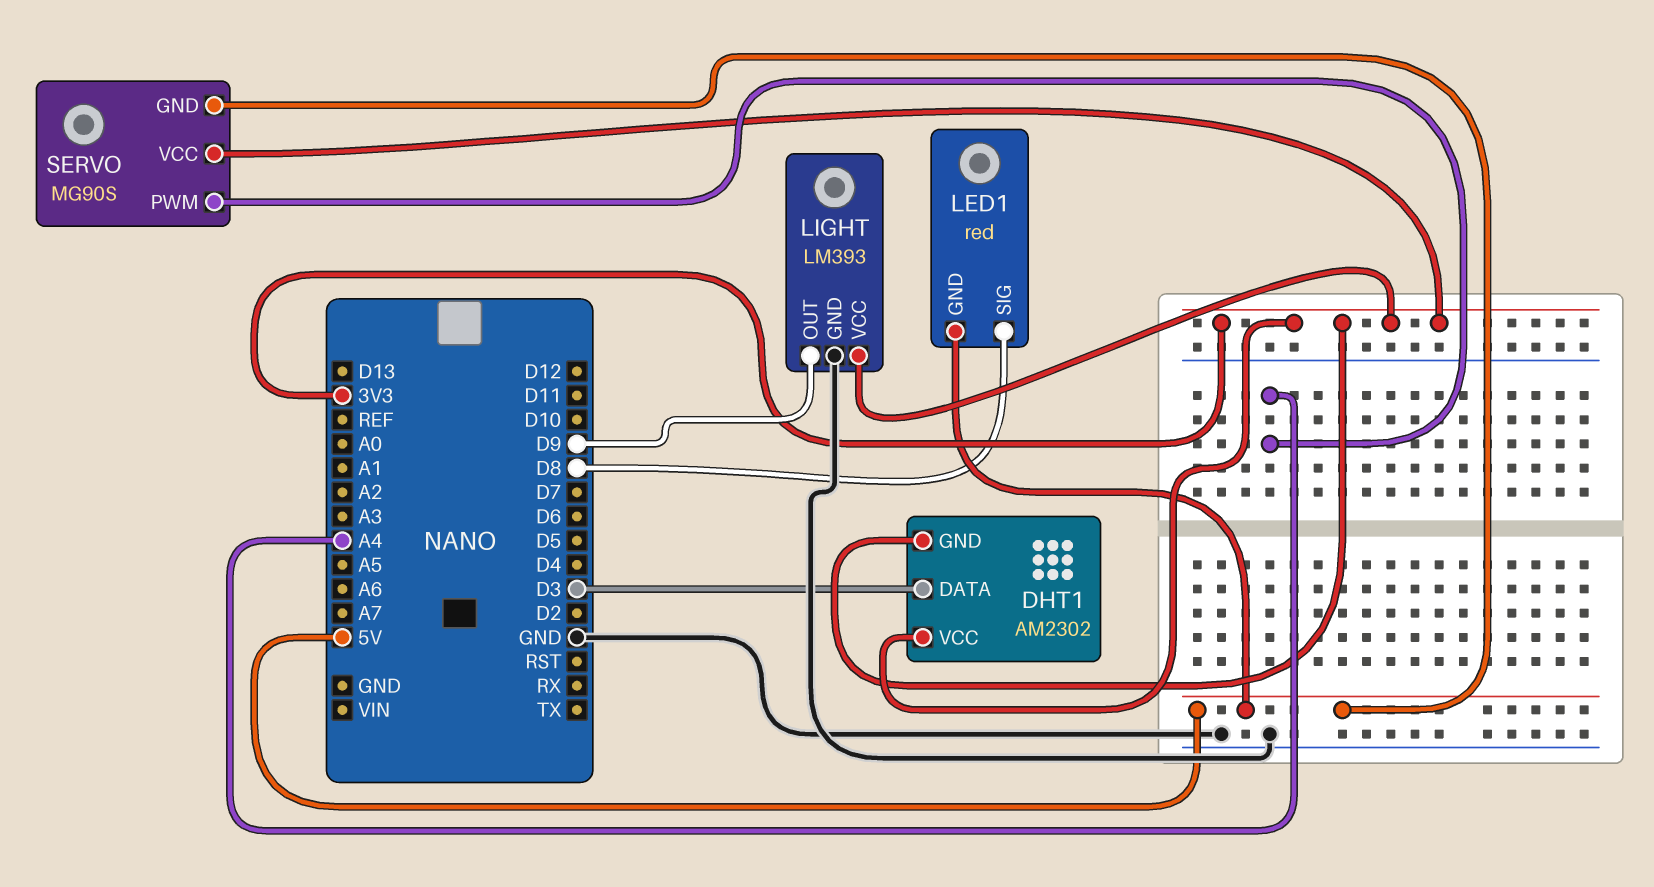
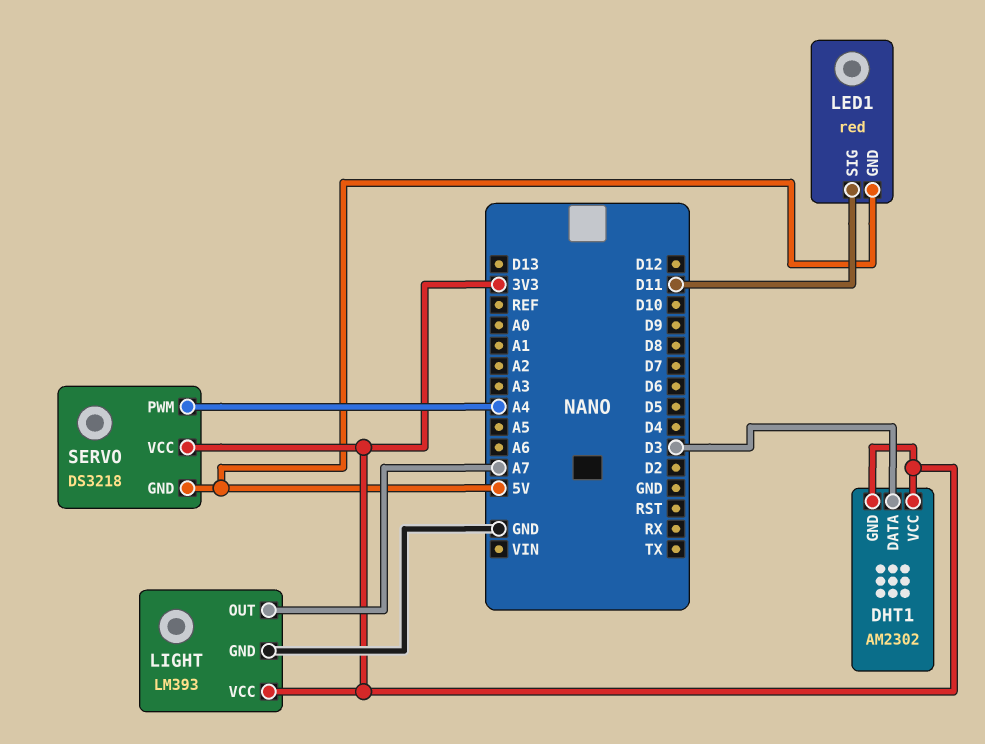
LED1 pin SIG: D8 -> D11
LIGHT pin OUT: D9 -> A7
SERVO: MG90S -> DS3218

